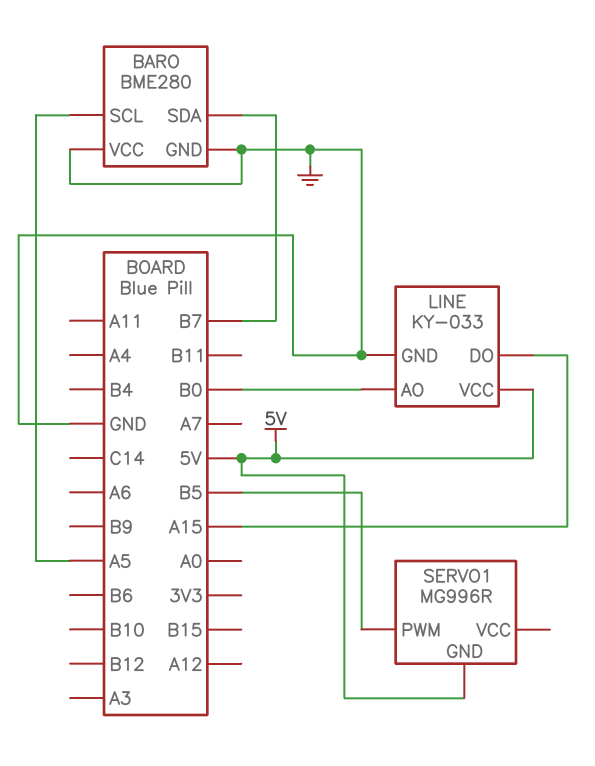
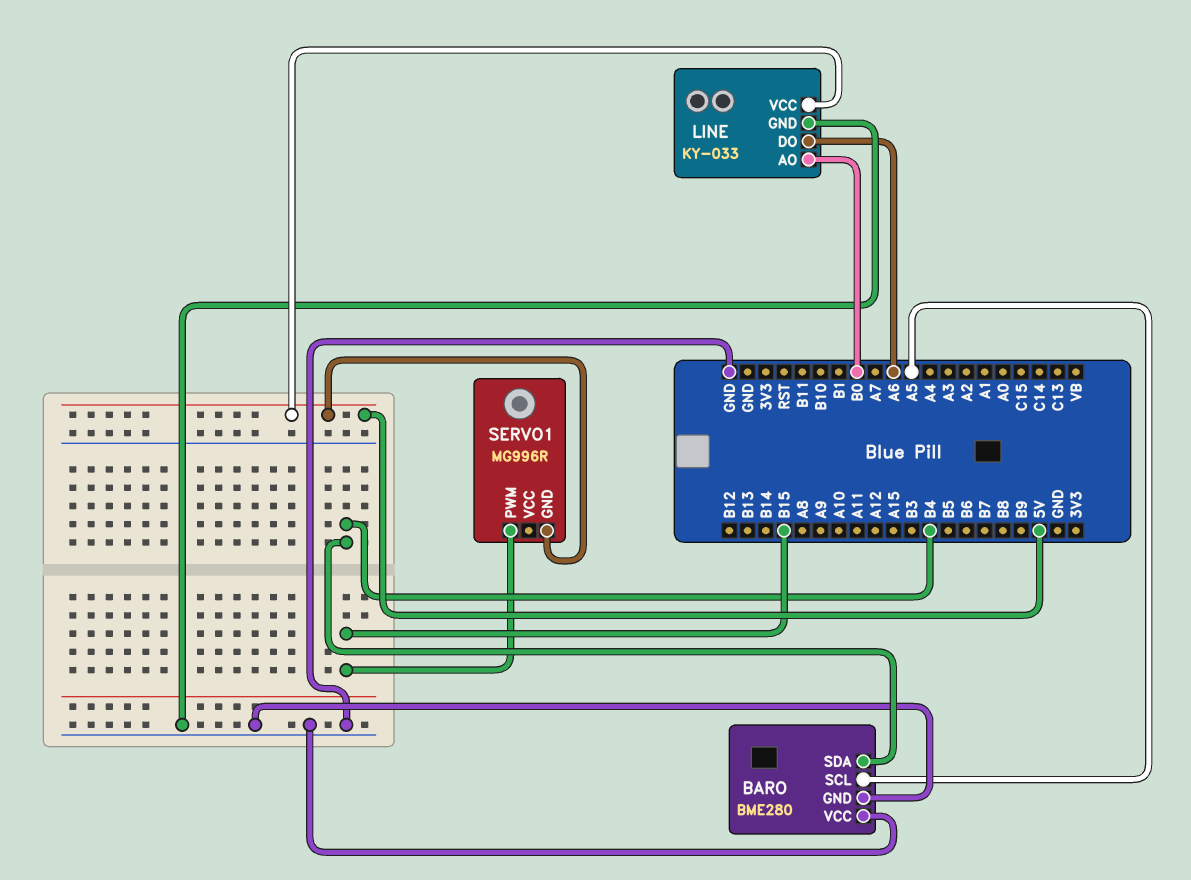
BARO pin SDA: B7 -> B4
LINE pin DO: A15 -> A6
SERVO1 pin PWM: B5 -> B15

